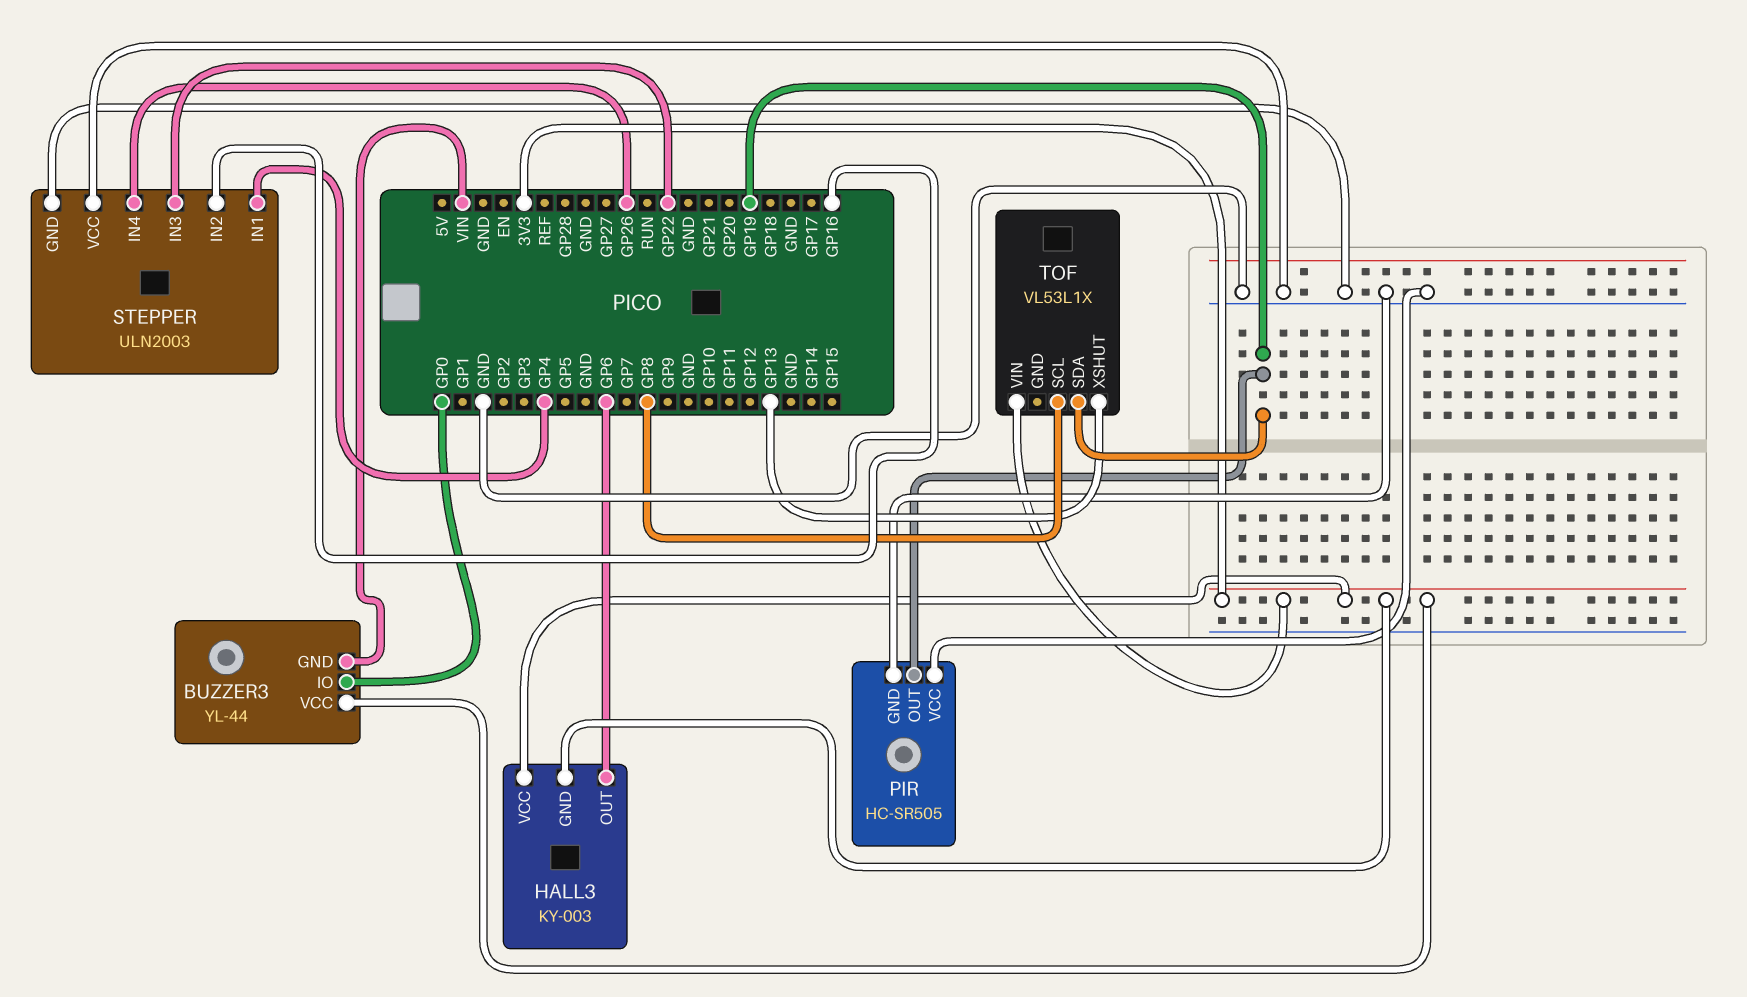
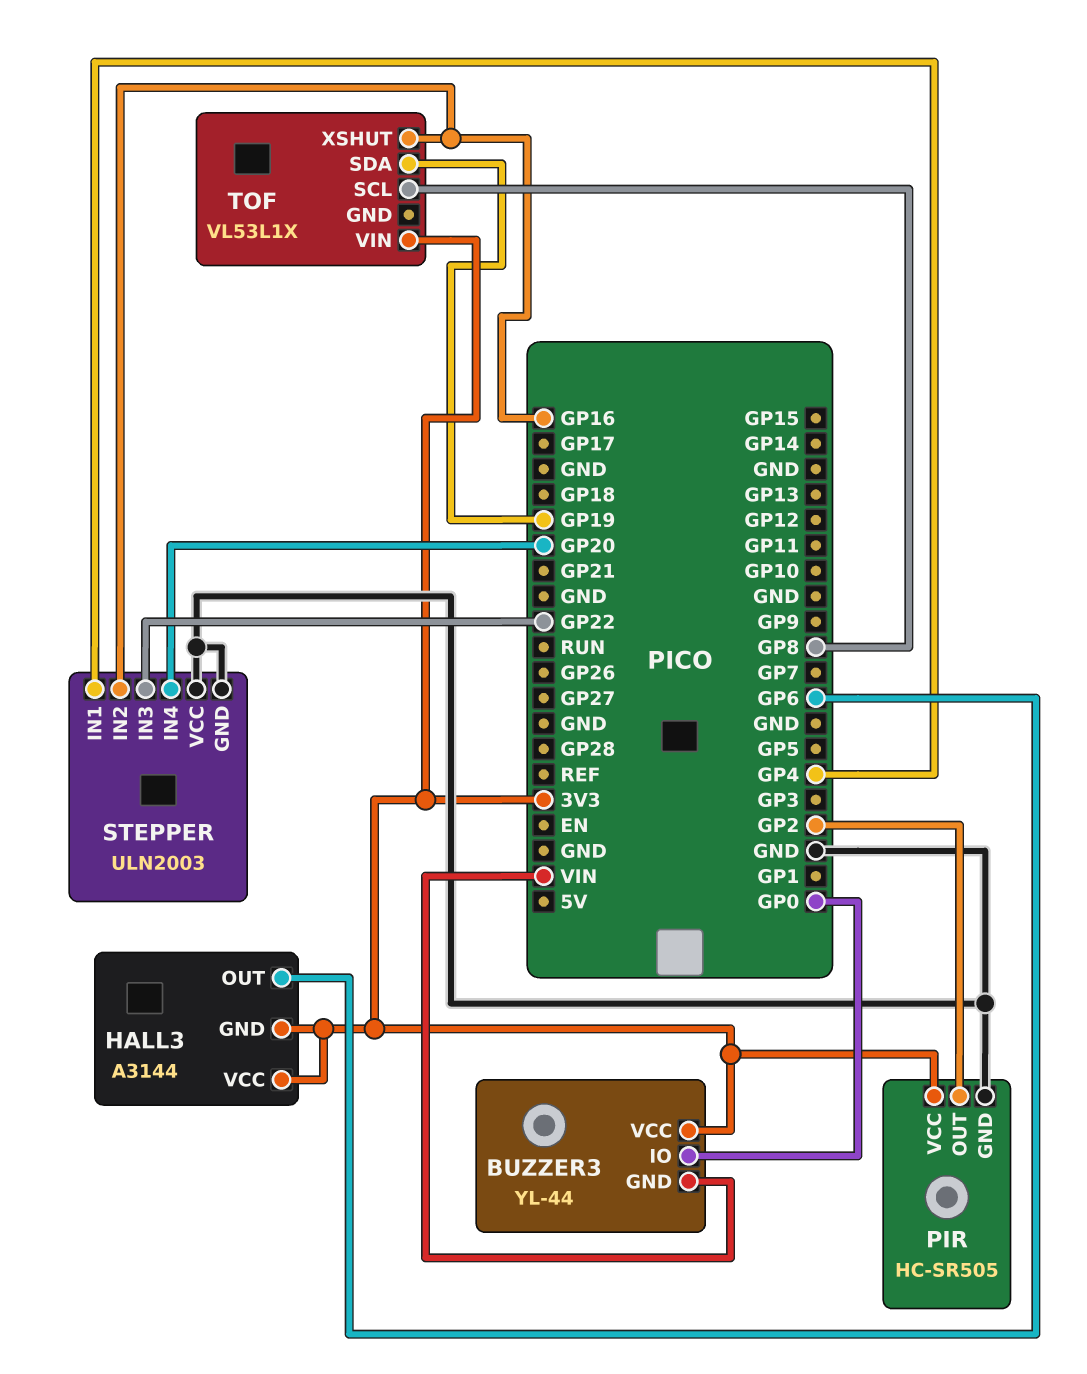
HALL3: KY-003 -> A3144
PIR pin OUT: GP19 -> GP2
PIR pin VCC: GND -> 3V3
STEPPER pin IN4: GP26 -> GP20
TOF pin XSHUT: GP13 -> GP16

